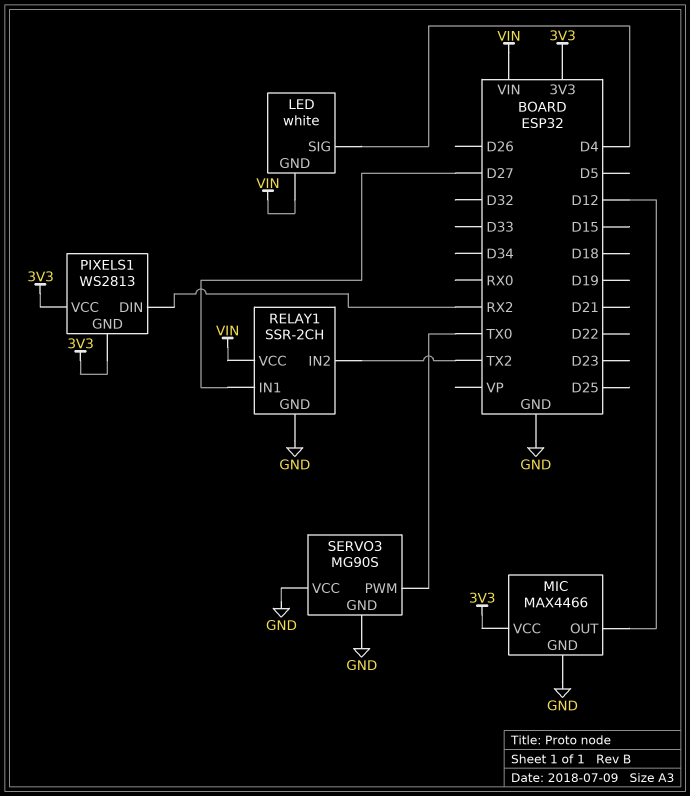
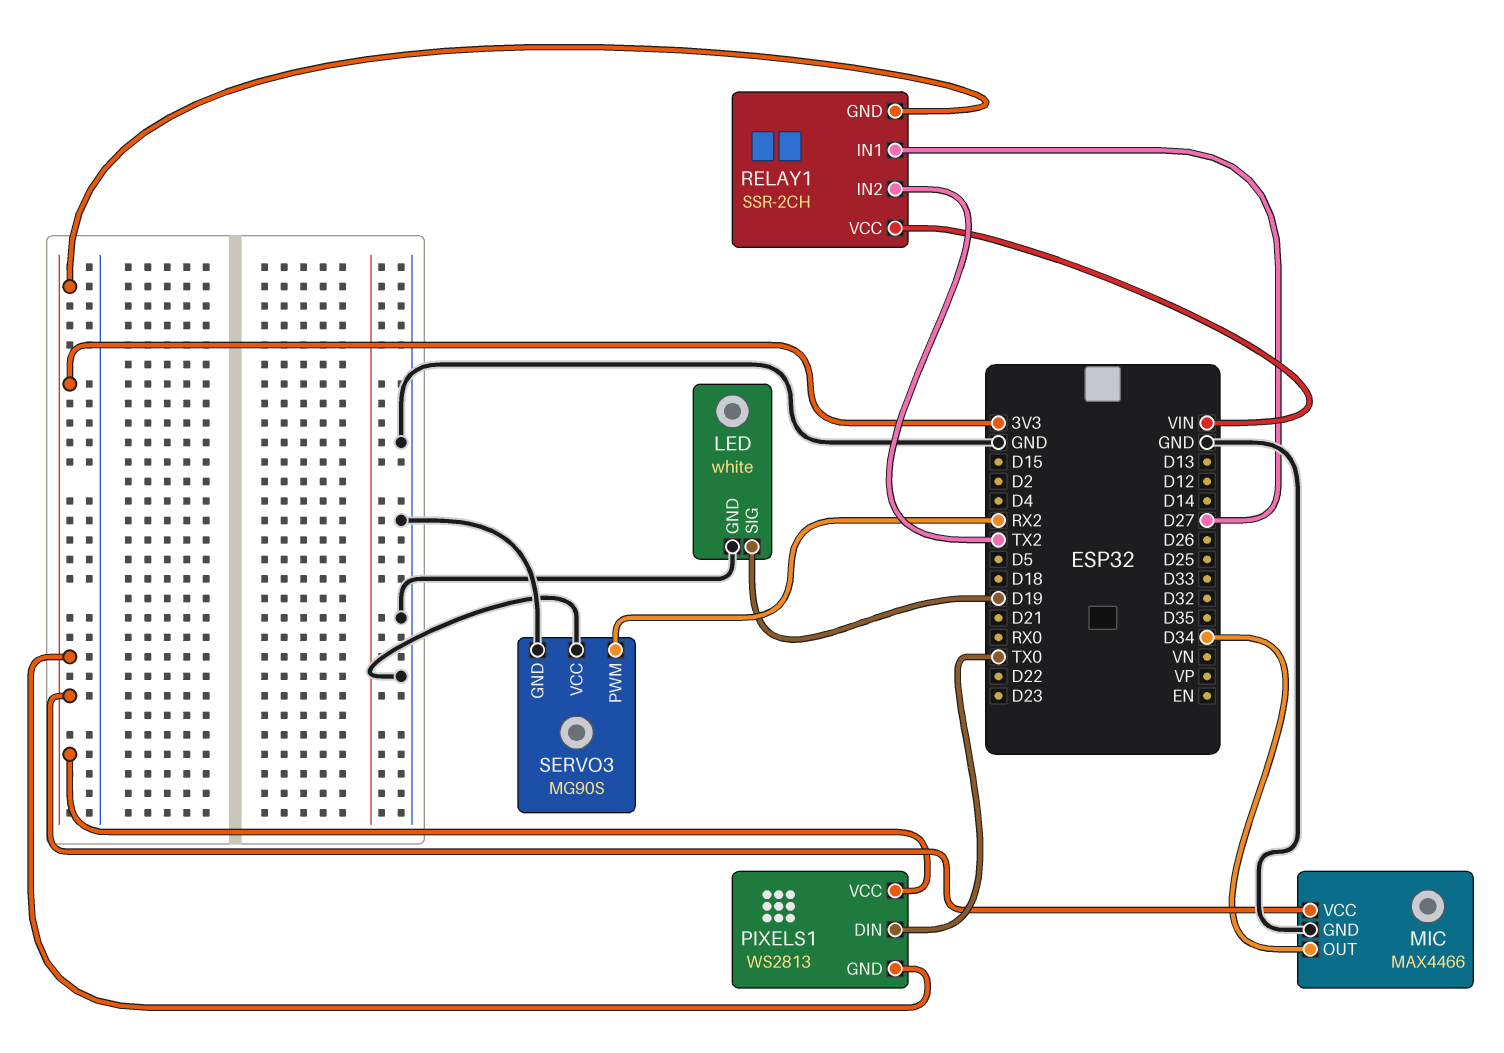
LED pin GND: VIN -> GND
LED pin SIG: D4 -> D19
MIC pin OUT: D12 -> D34
PIXELS1 pin DIN: RX2 -> TX0
RELAY1 pin GND: GND -> 3V3
SERVO3 pin PWM: TX0 -> RX2

